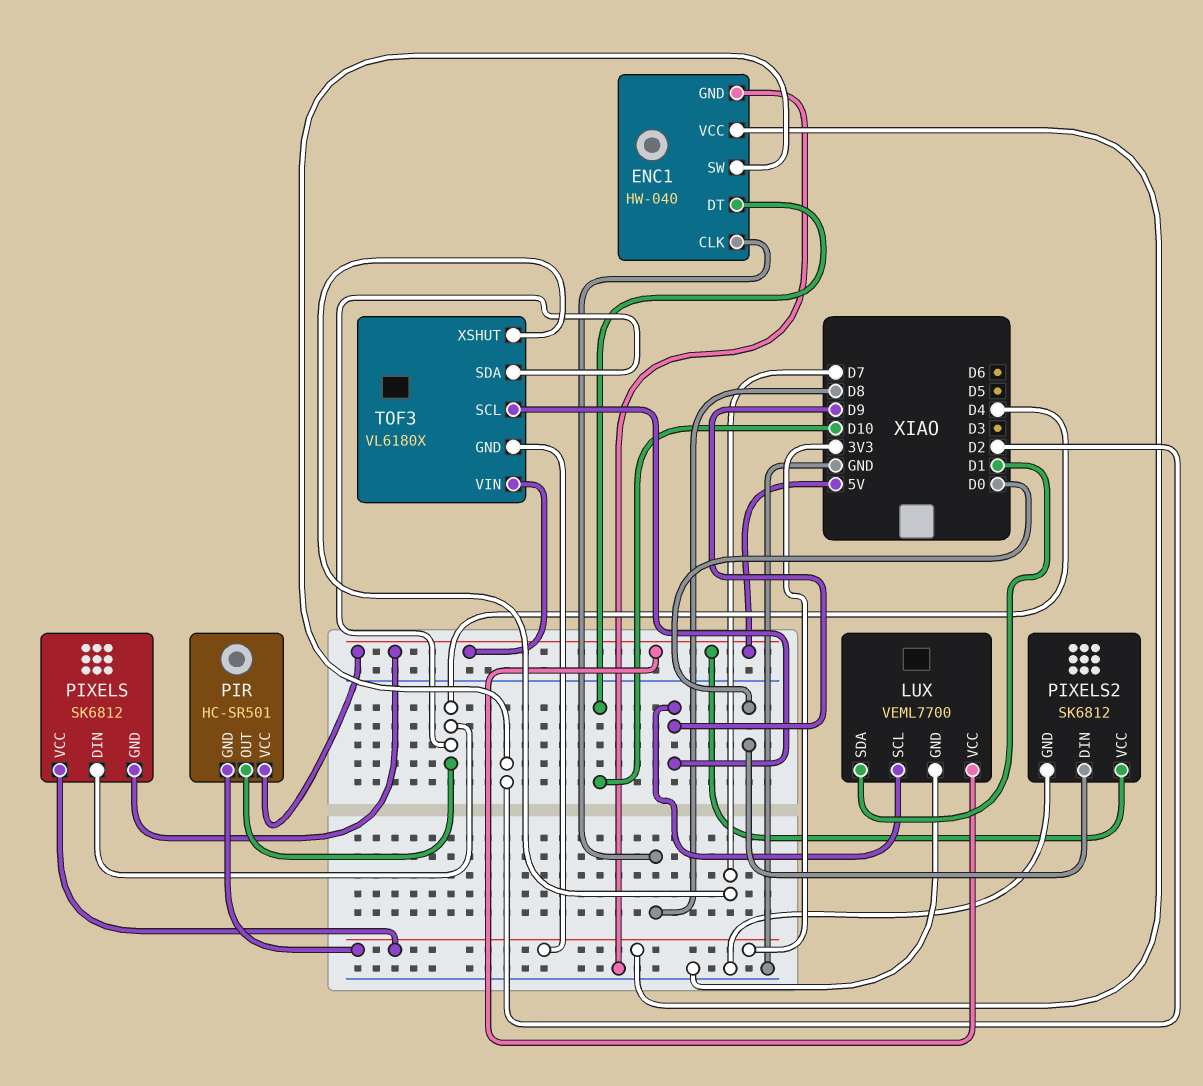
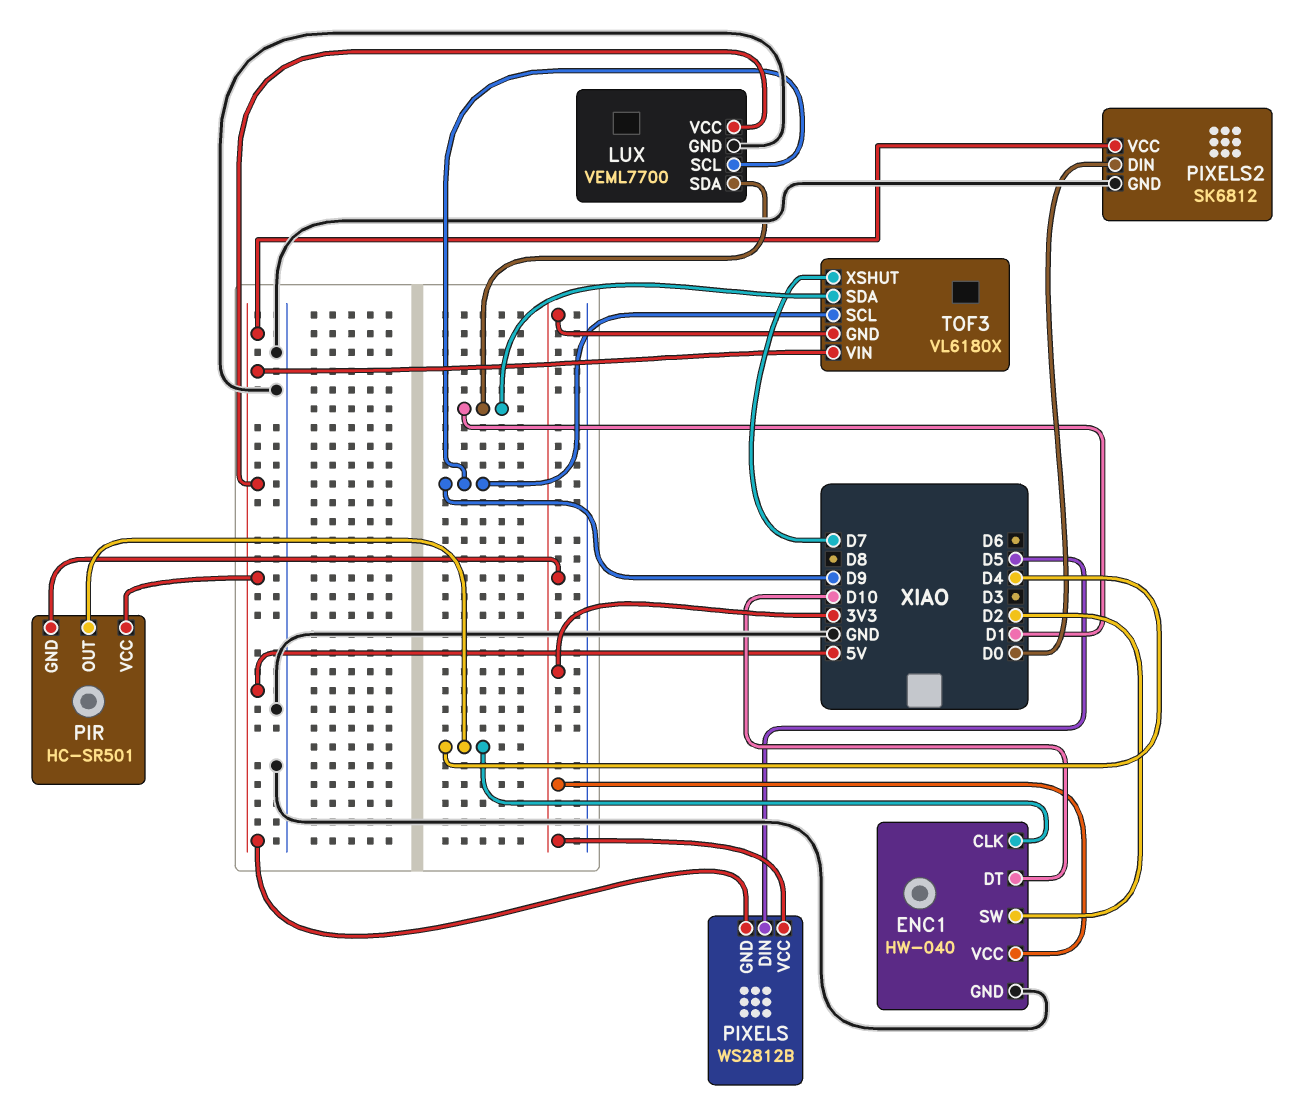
ENC1 pin CLK: D8 -> D4
PIXELS: SK6812 -> WS2812B
PIXELS pin DIN: D4 -> D5
TOF3 pin SDA: D4 -> D1

